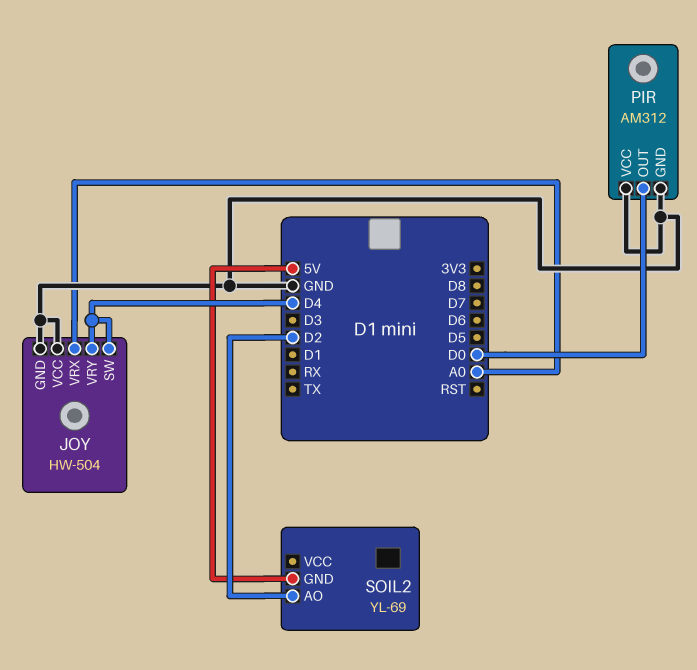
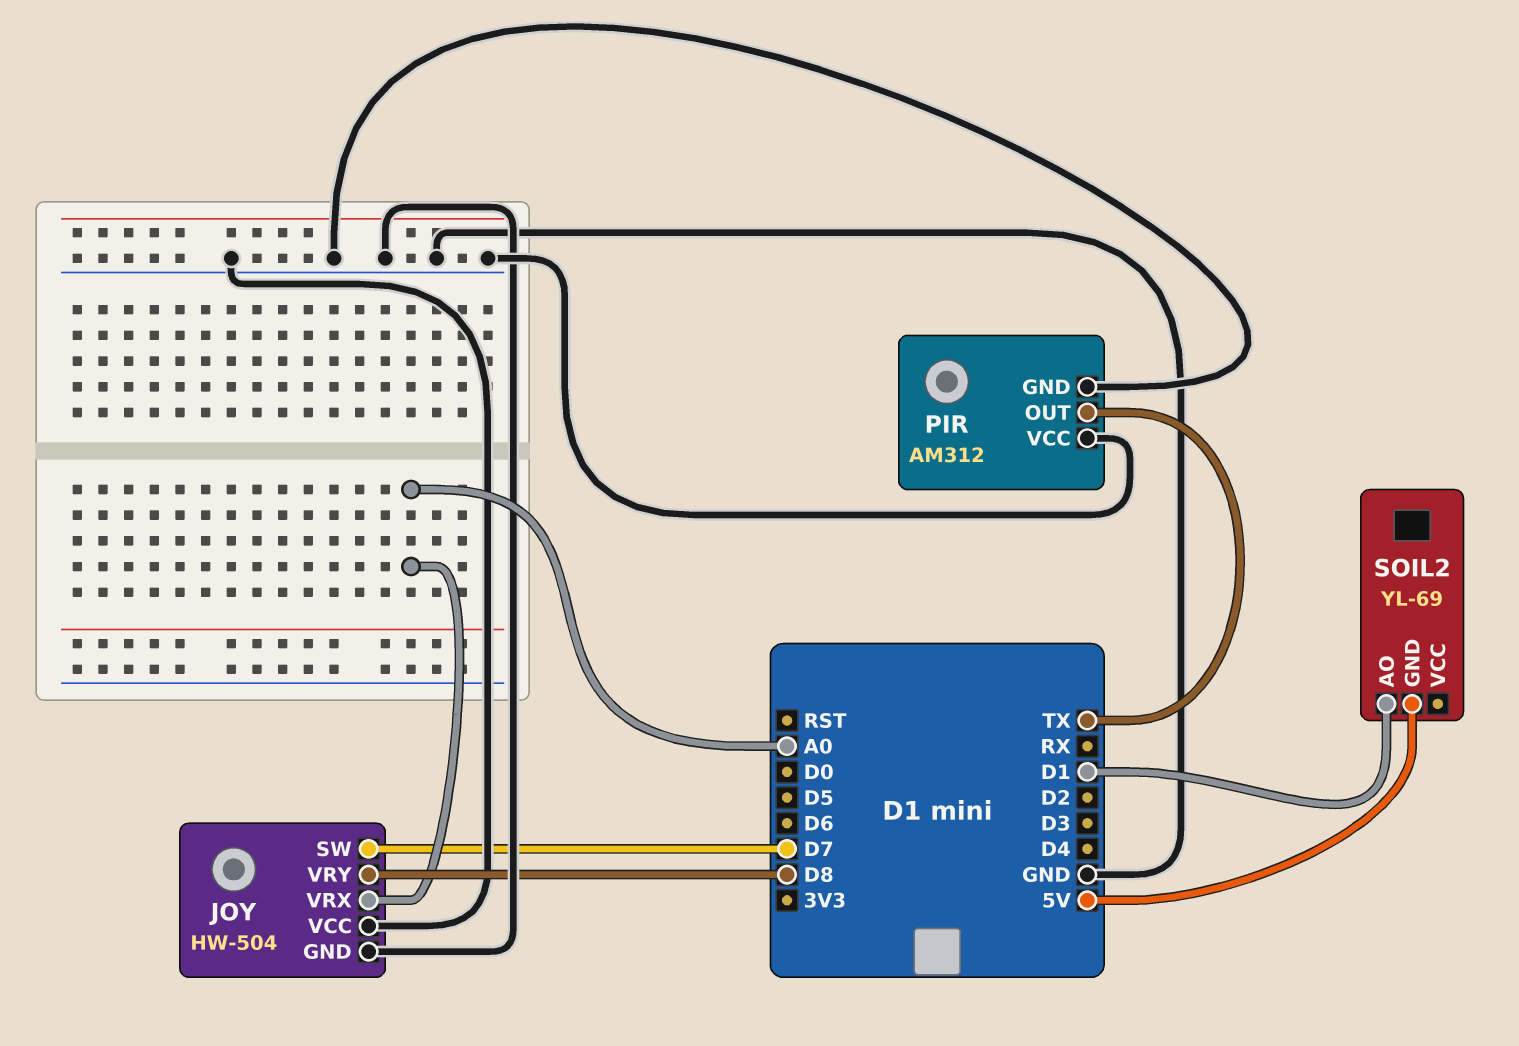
JOY pin SW: D4 -> D7
JOY pin VRY: D4 -> D8
PIR pin OUT: D0 -> TX
SOIL2 pin AO: D2 -> D1

